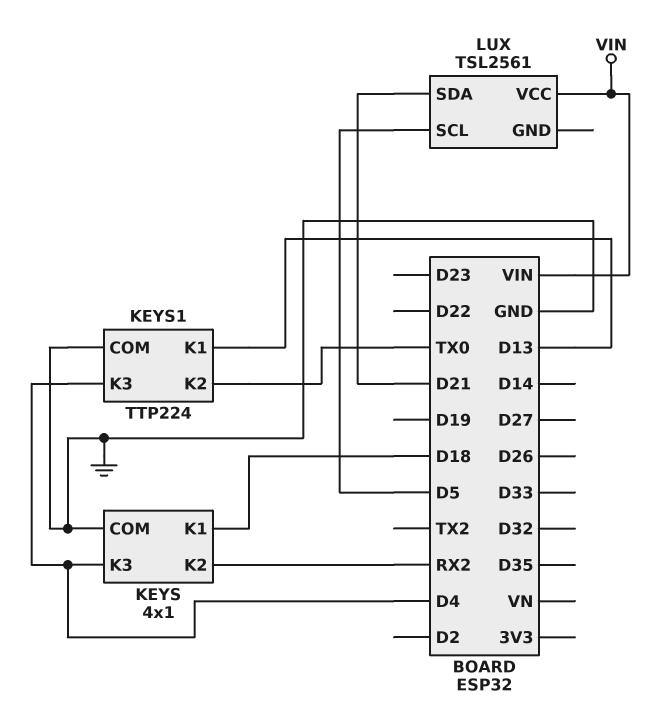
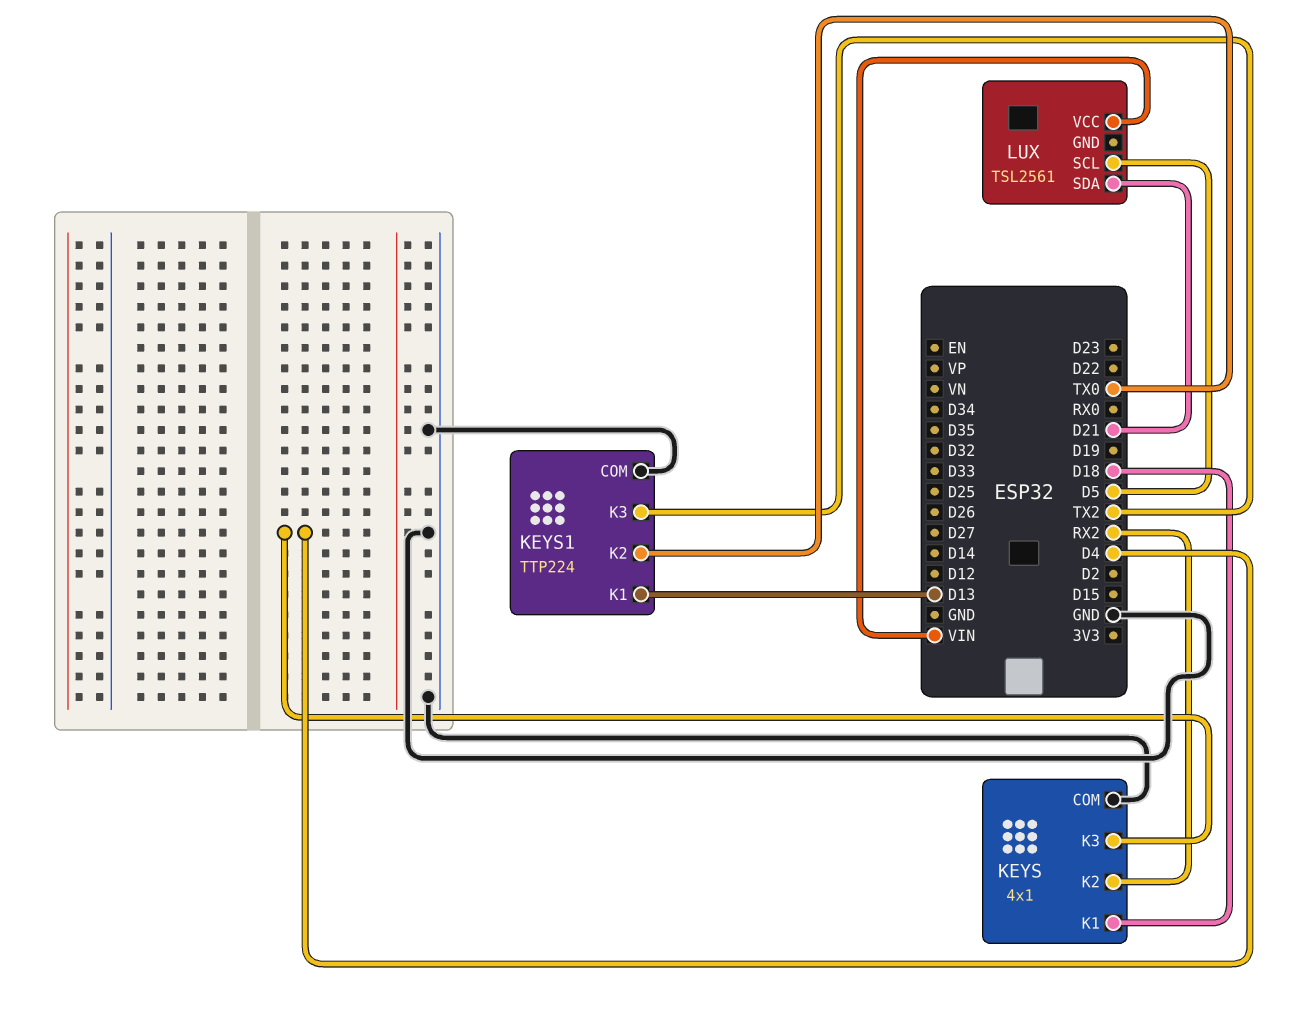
KEYS1 pin K3: D4 -> TX2

